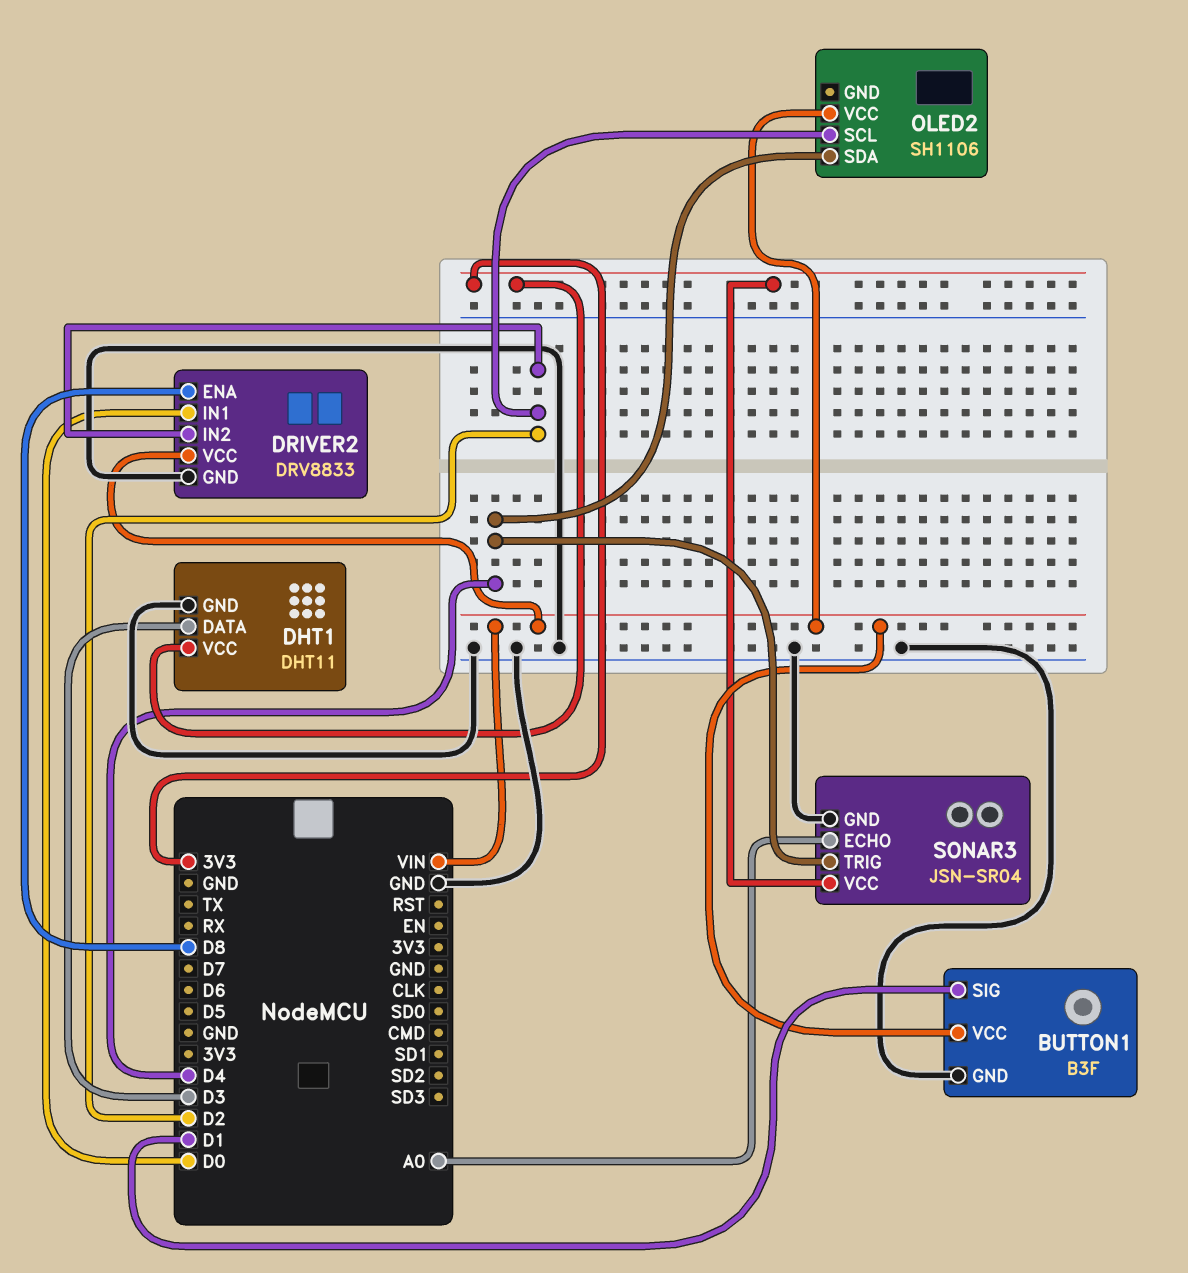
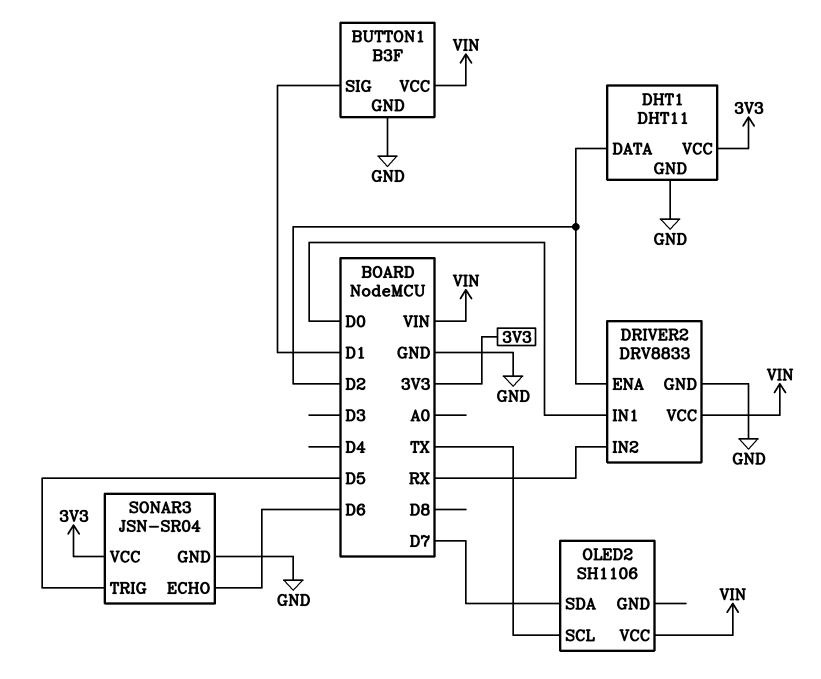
DHT1 pin DATA: D3 -> D2
DRIVER2 pin ENA: D8 -> D2
DRIVER2 pin IN2: D2 -> RX
OLED2 pin SCL: D2 -> TX
OLED2 pin SDA: D4 -> D7
SONAR3 pin ECHO: A0 -> D6
SONAR3 pin TRIG: D4 -> D5

